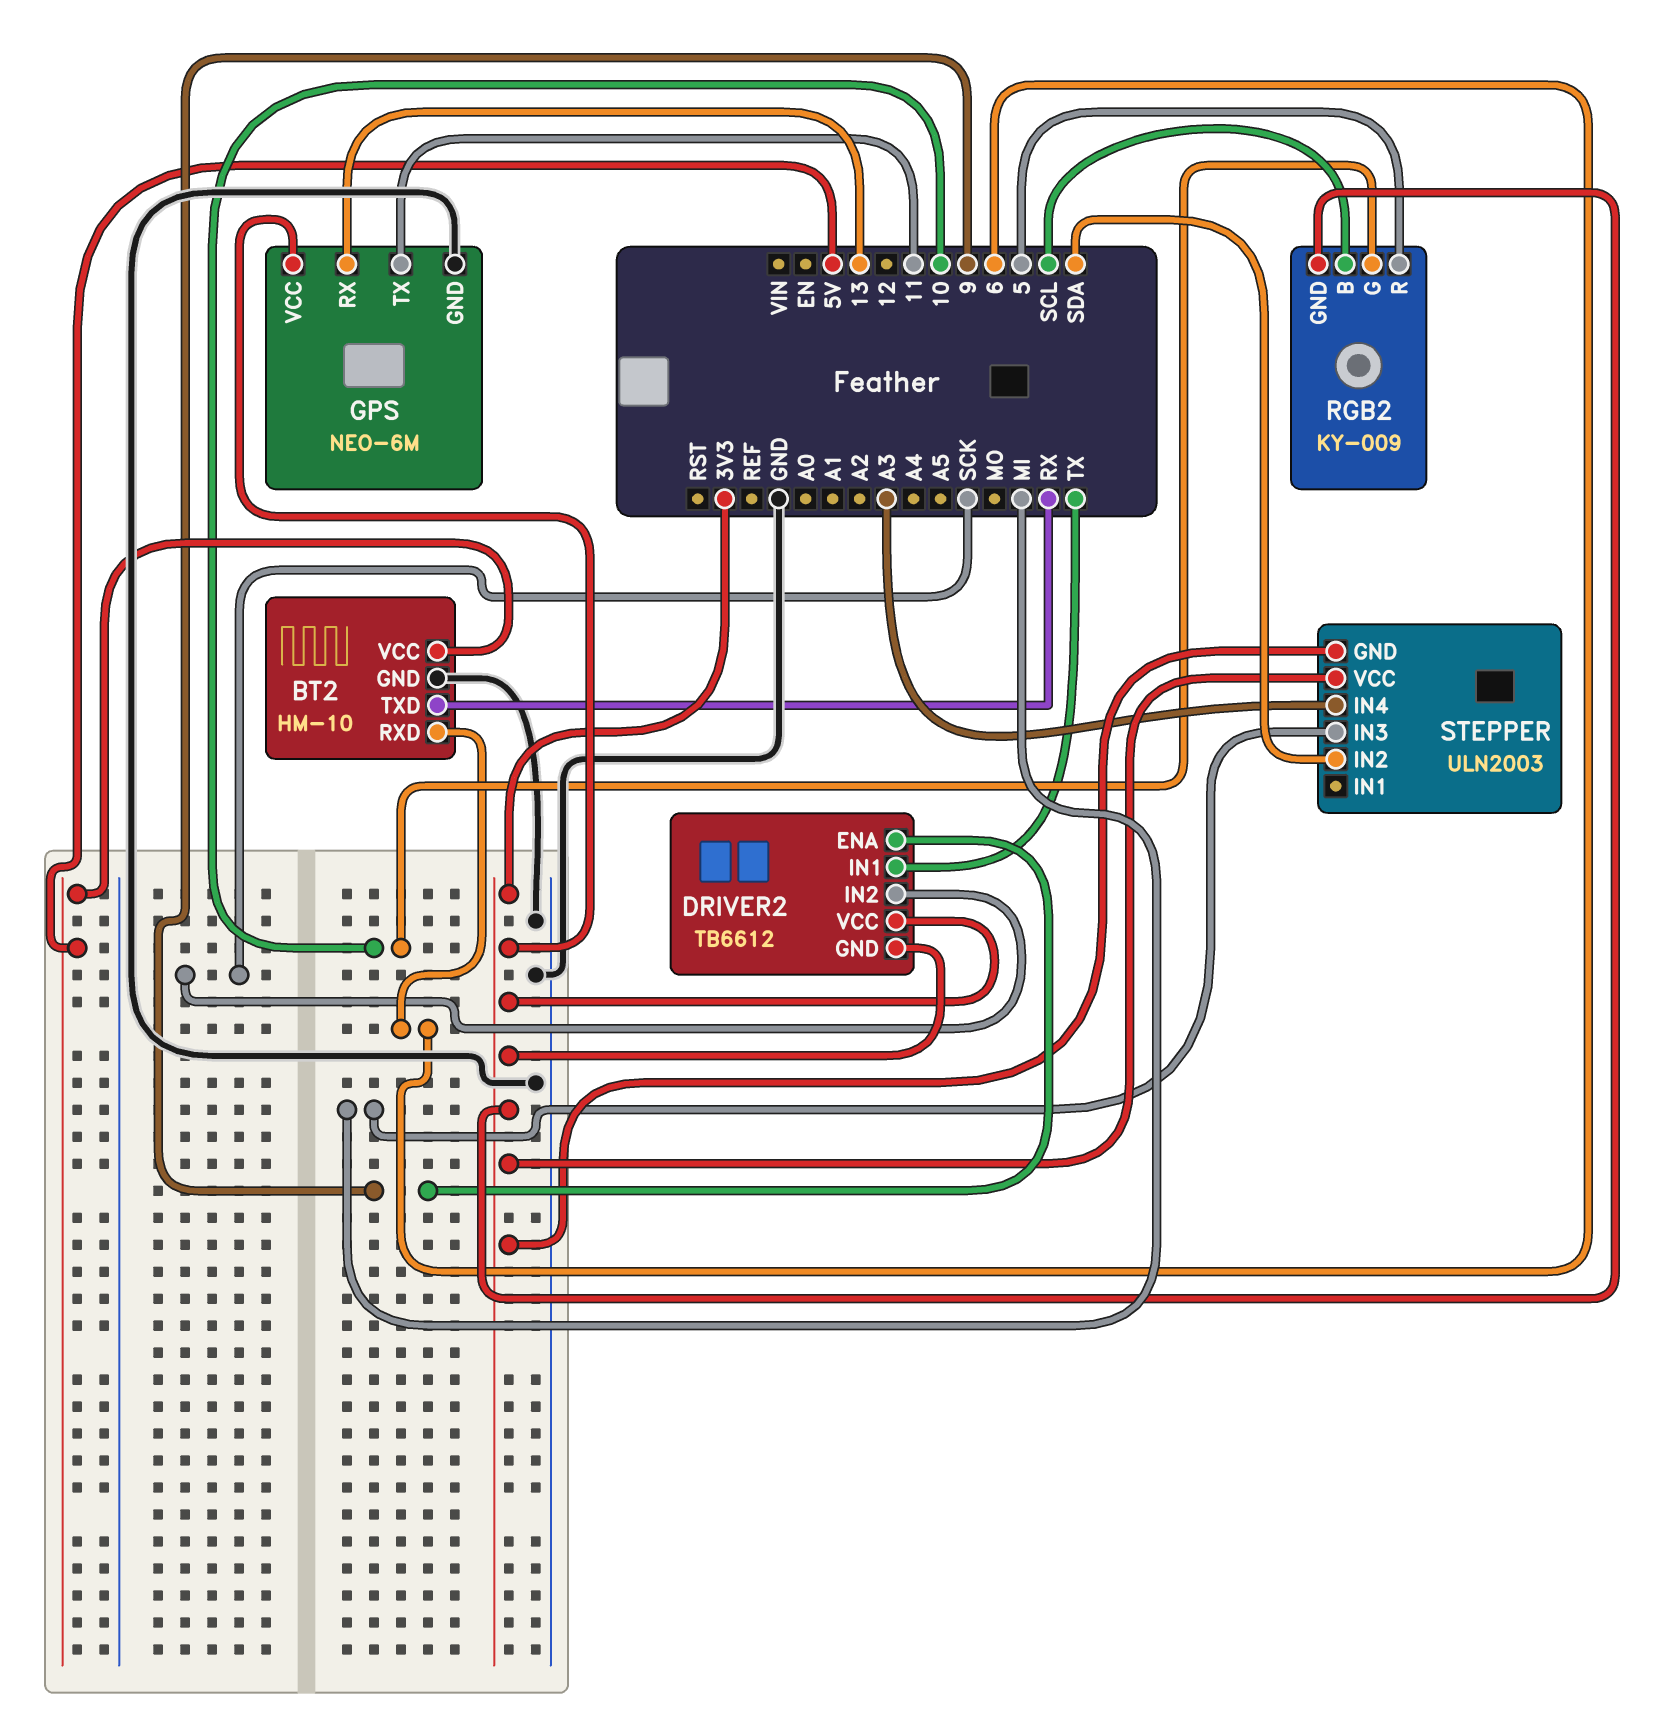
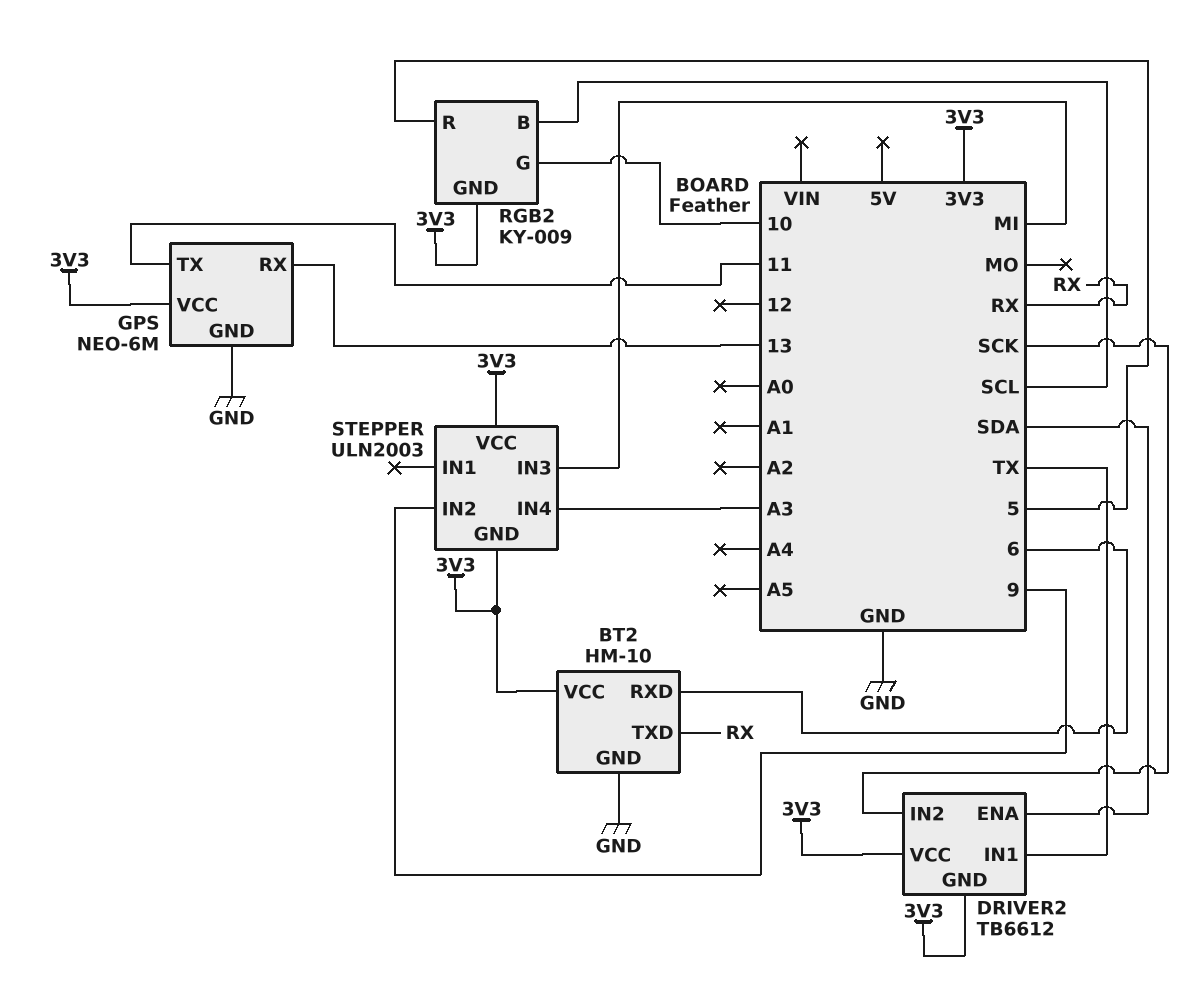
BT2 pin VCC: 5V -> 3V3
DRIVER2 pin ENA: 9 -> SDA
STEPPER pin IN2: SDA -> 9

